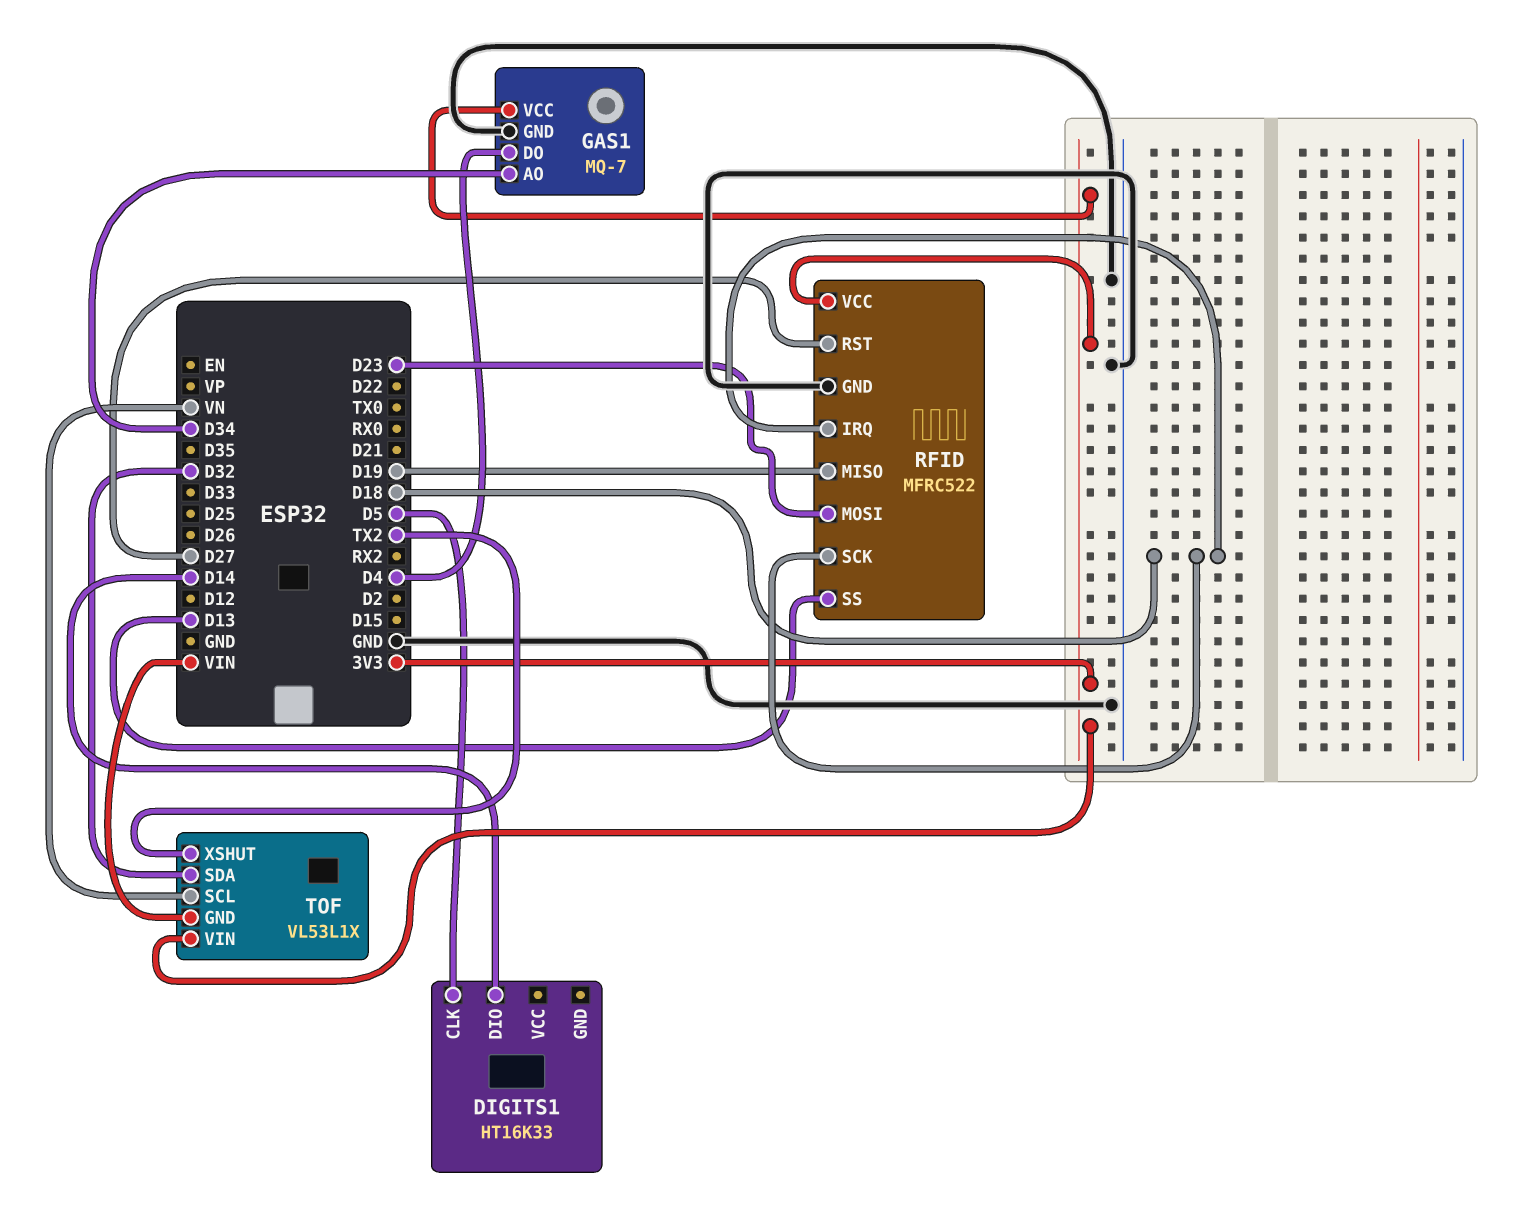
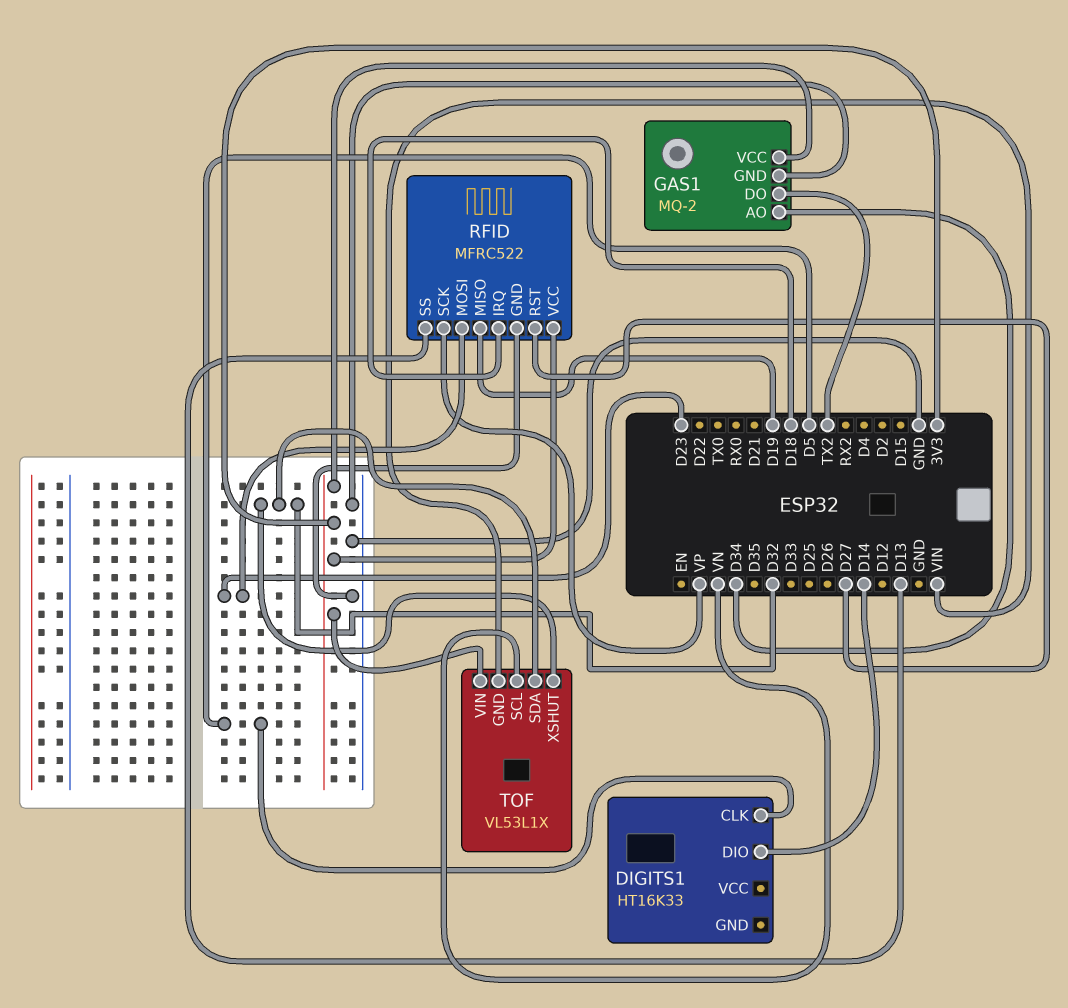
GAS1: MQ-7 -> MQ-2
GAS1 pin DO: D4 -> TX2
RFID pin SCK: D18 -> VP
TOF pin XSHUT: TX2 -> D32

